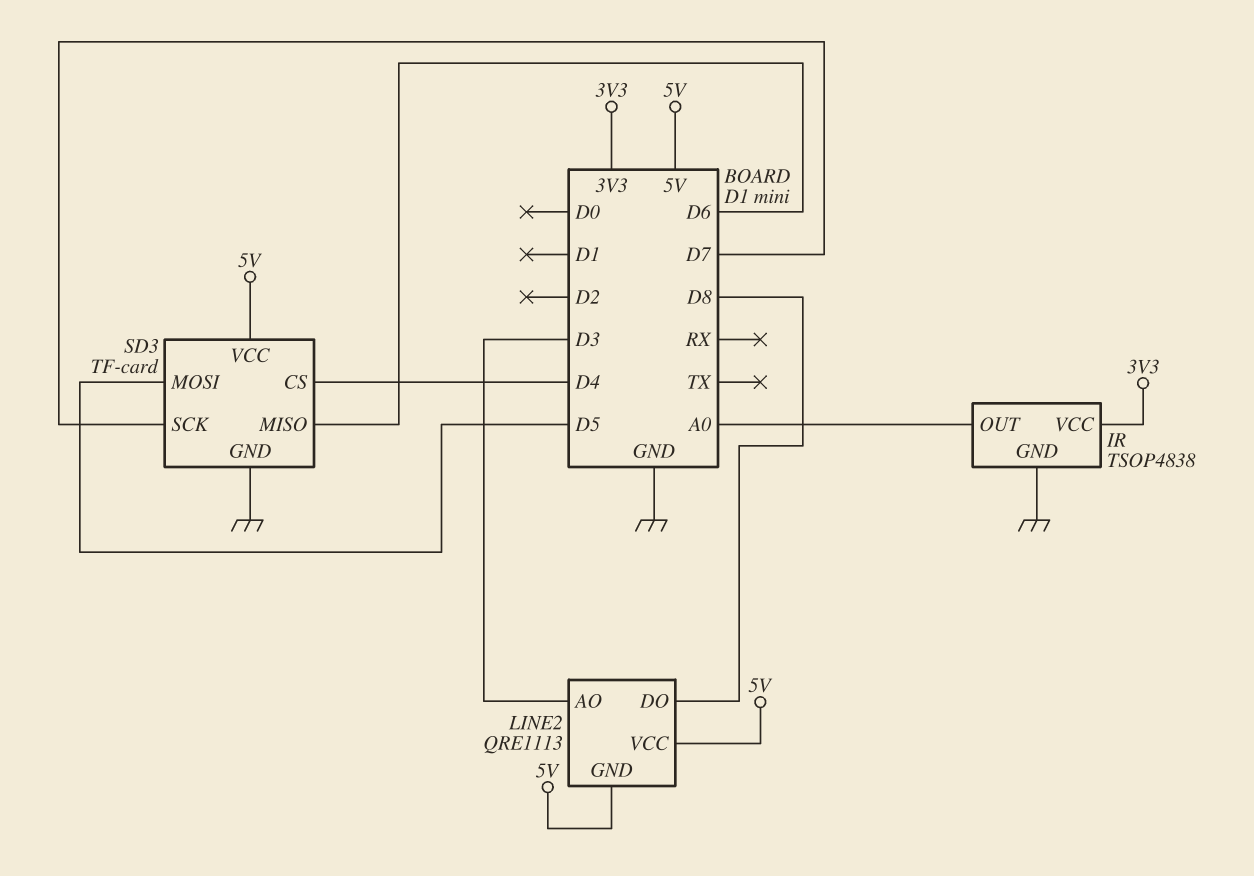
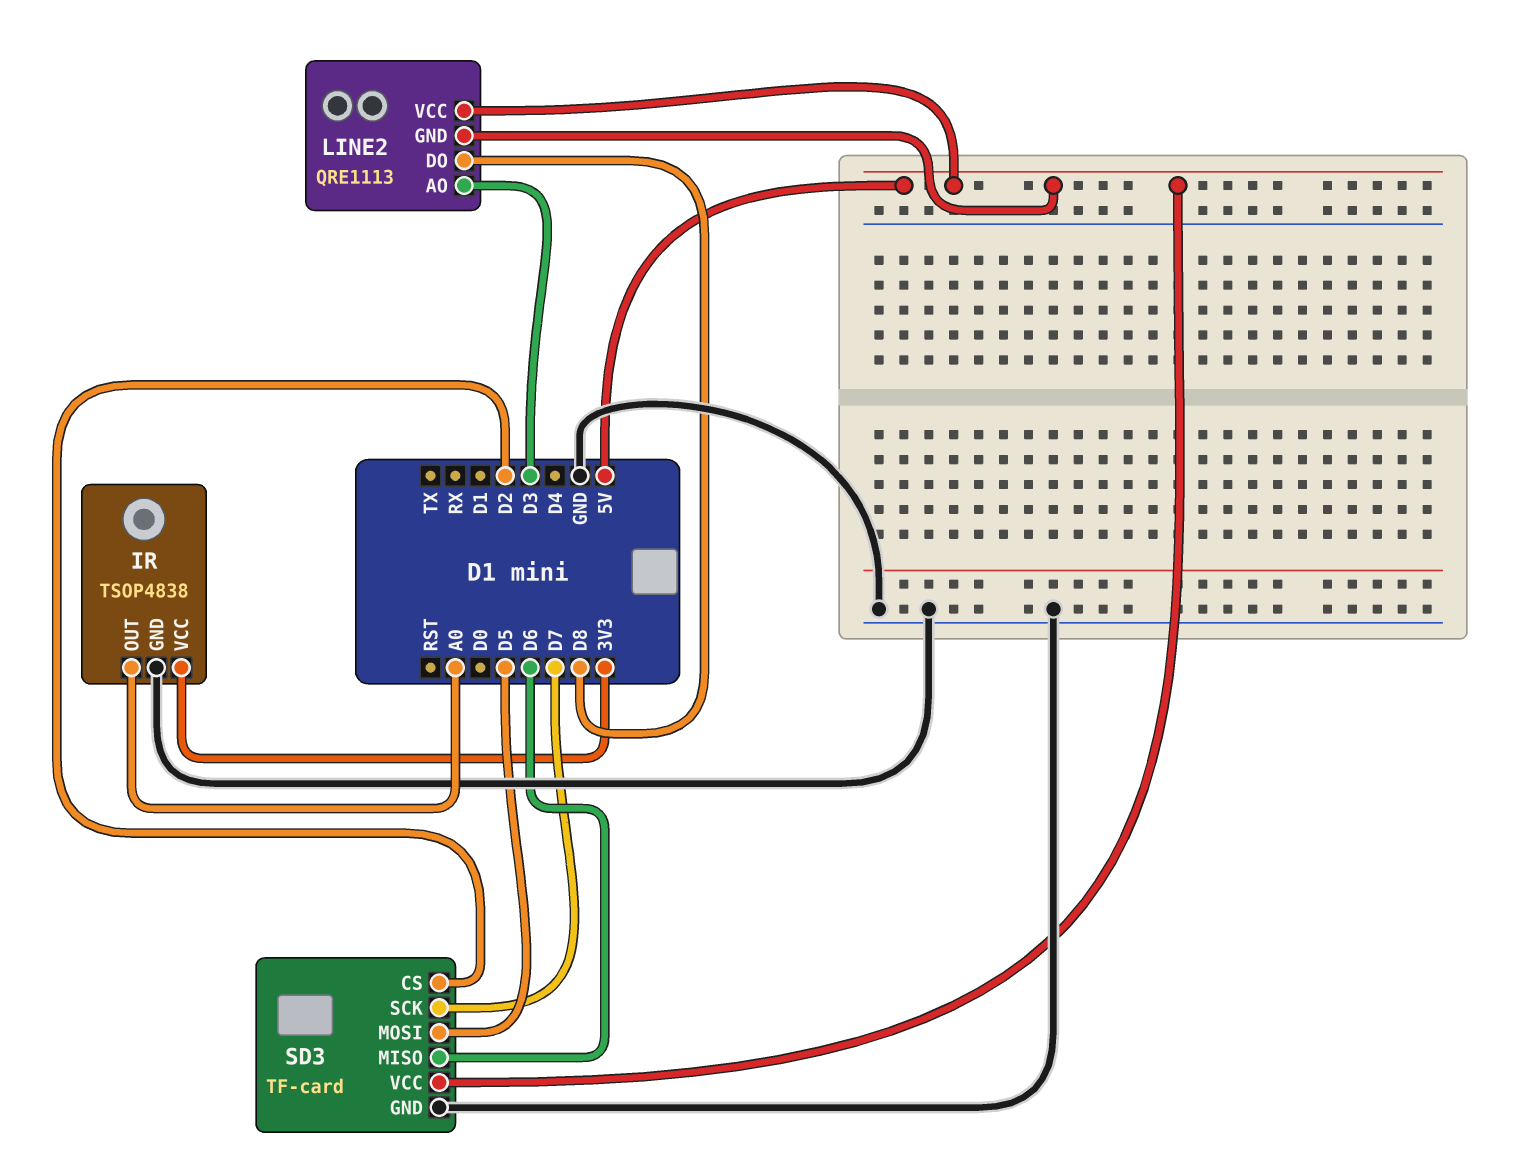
SD3 pin CS: D4 -> D2

